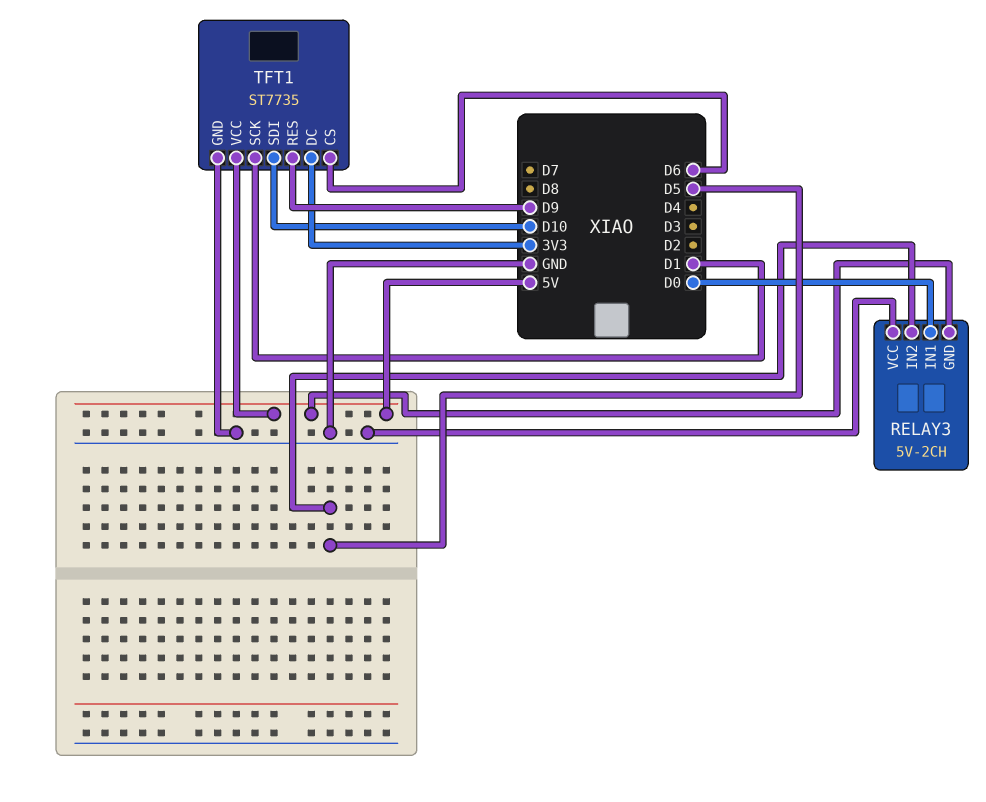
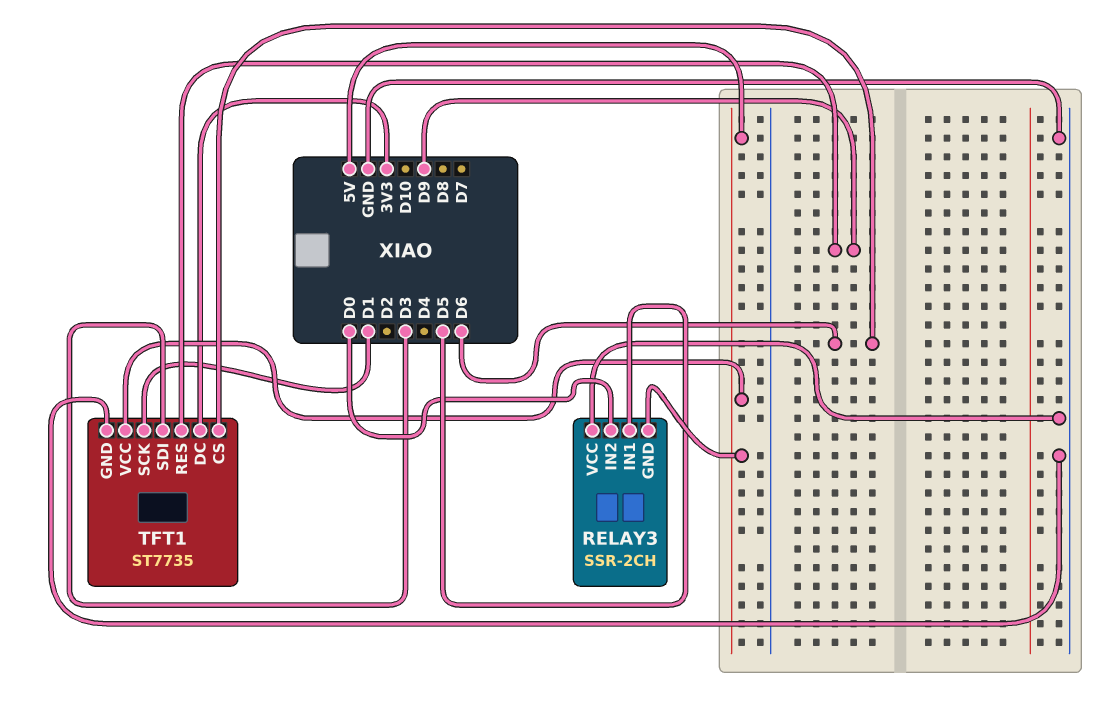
RELAY3: 5V-2CH -> SSR-2CH
RELAY3 pin IN1: D0 -> D5
RELAY3 pin IN2: D5 -> D0
TFT1 pin SDI: D10 -> D3

